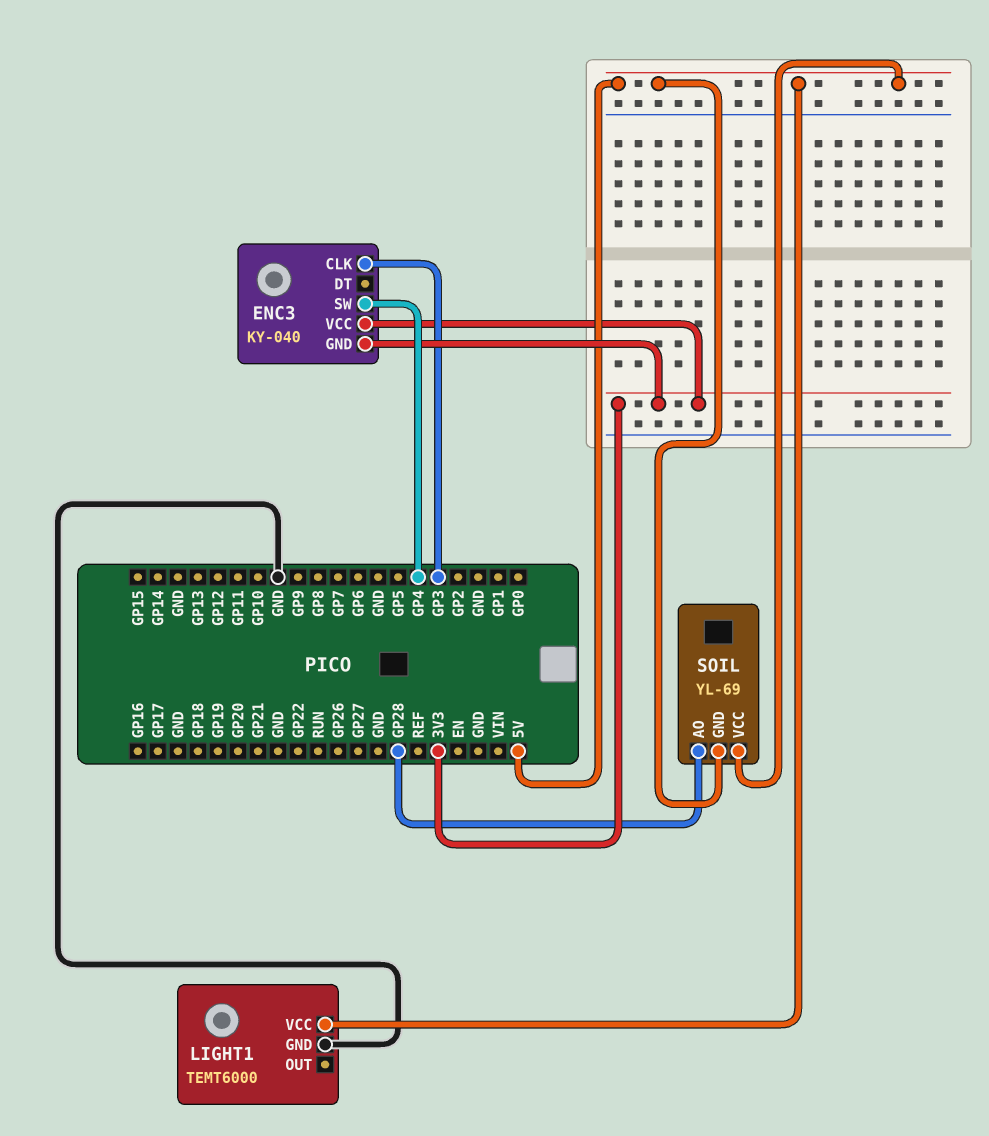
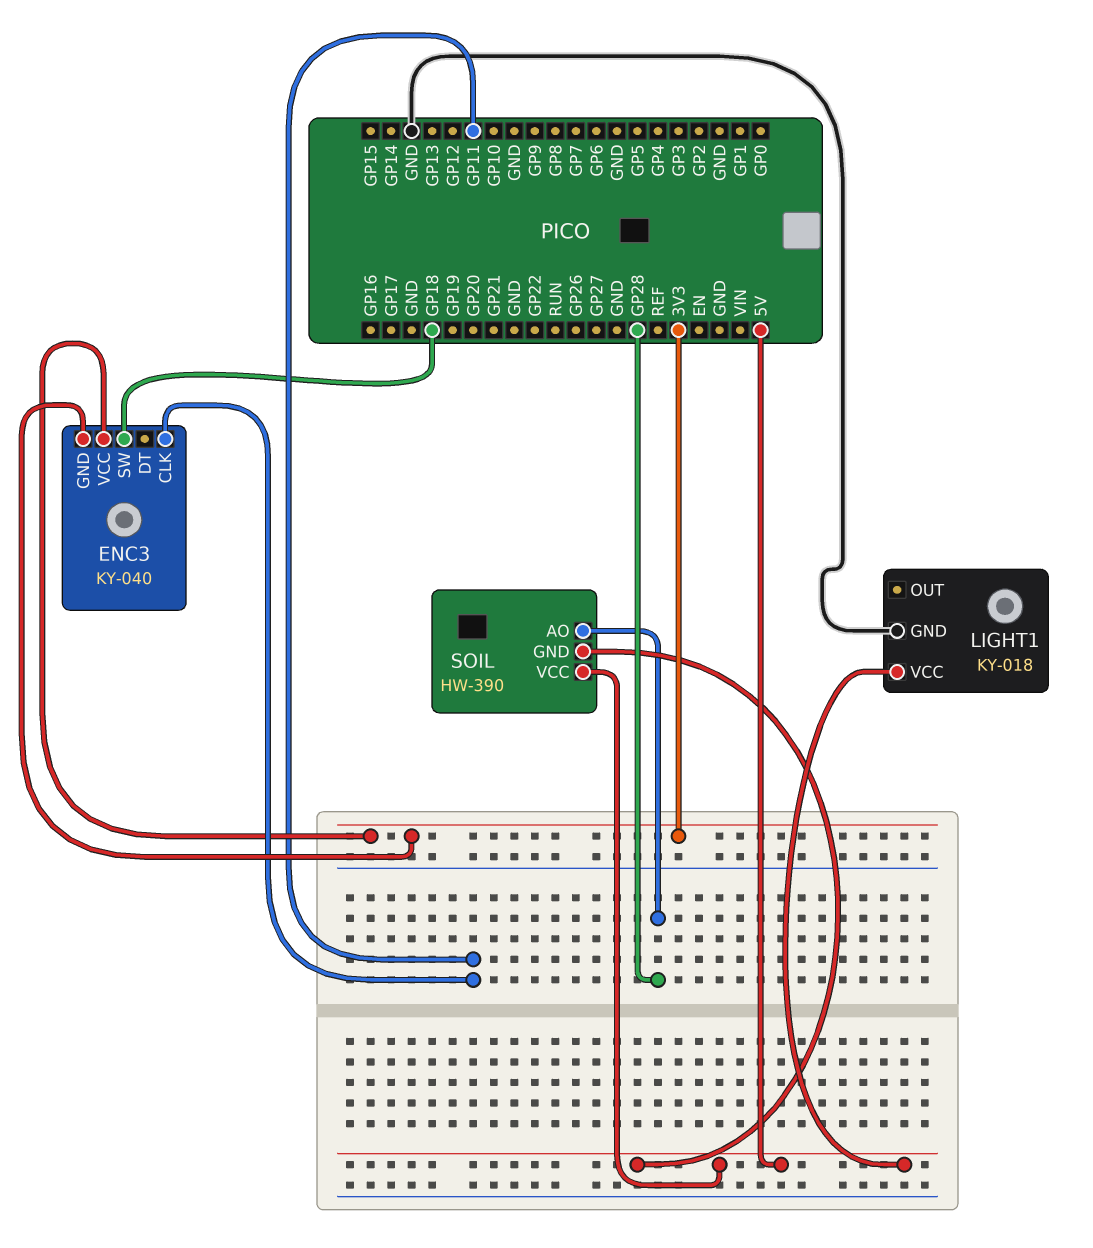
ENC3 pin CLK: GP3 -> GP11
ENC3 pin SW: GP4 -> GP18
LIGHT1: TEMT6000 -> KY-018
SOIL: YL-69 -> HW-390

